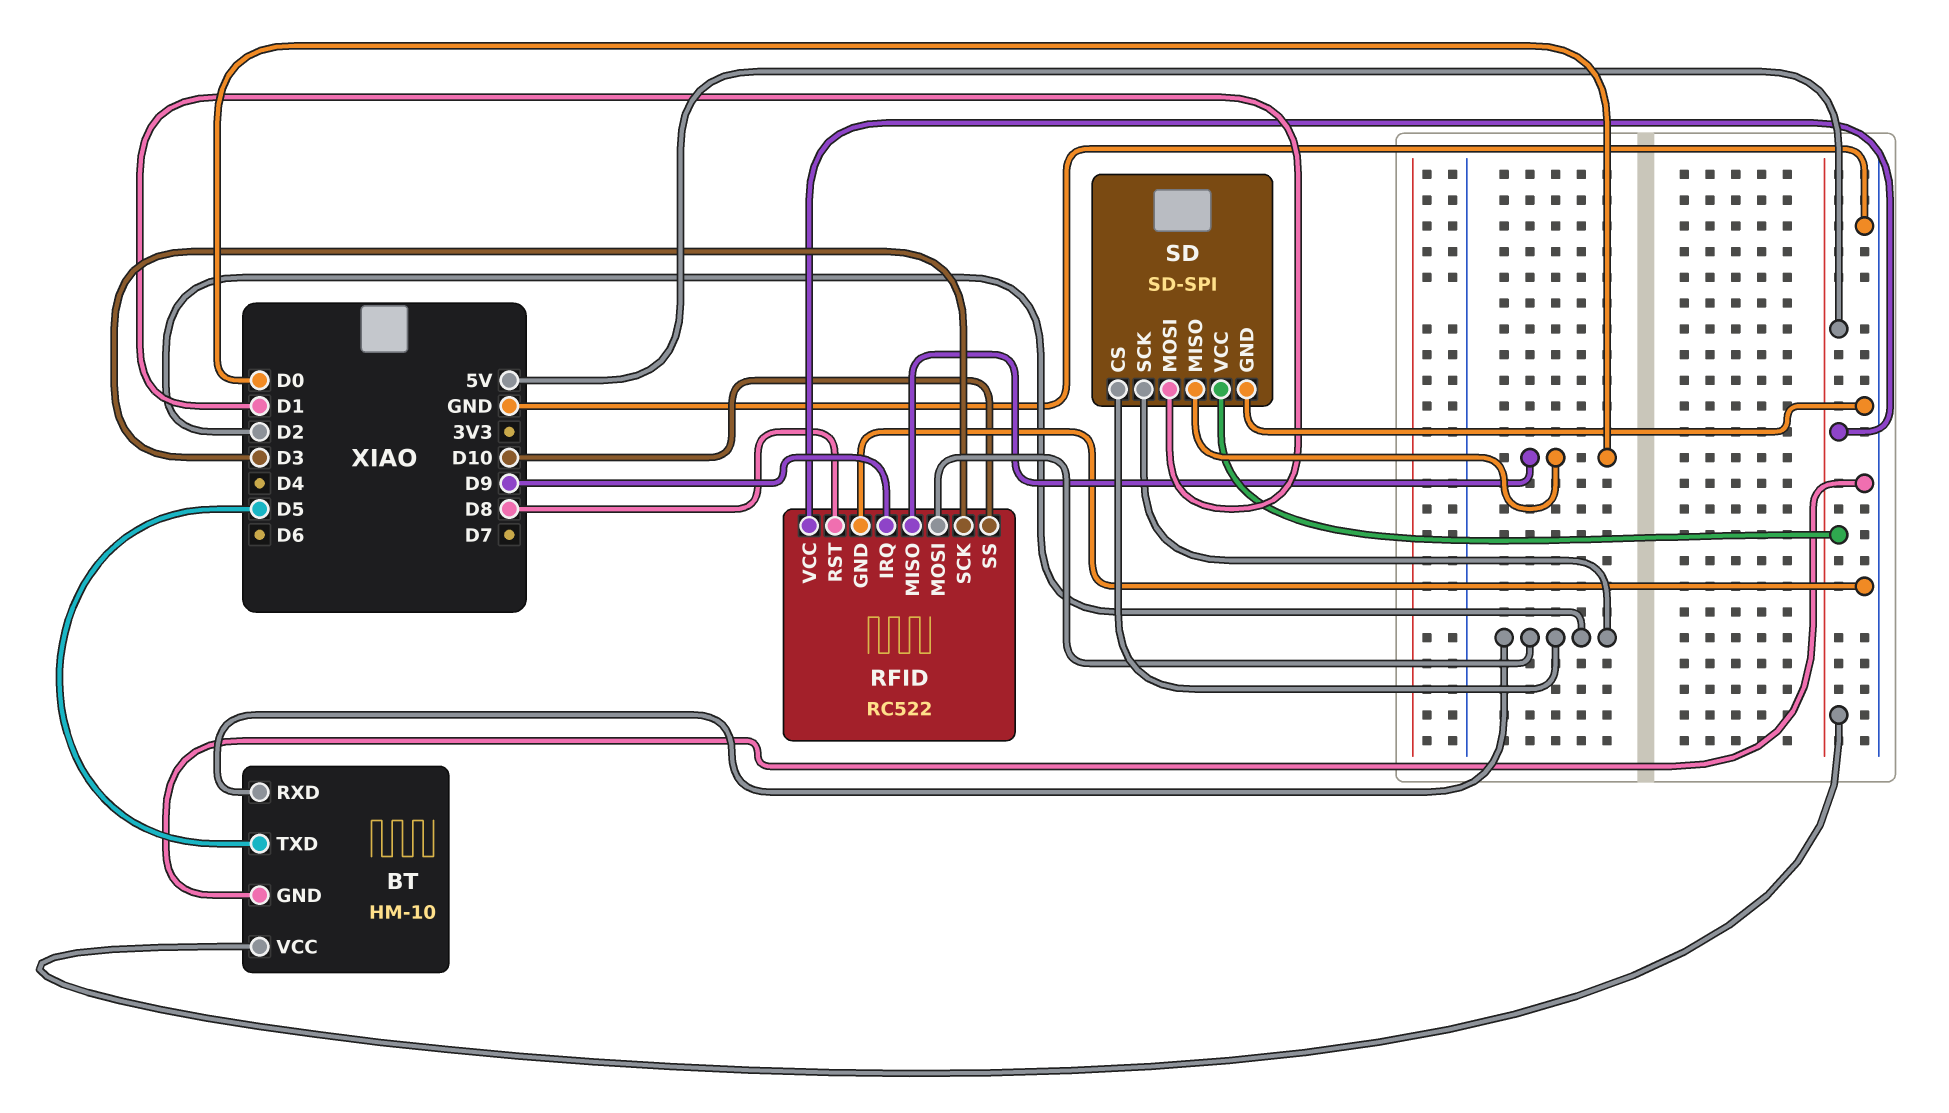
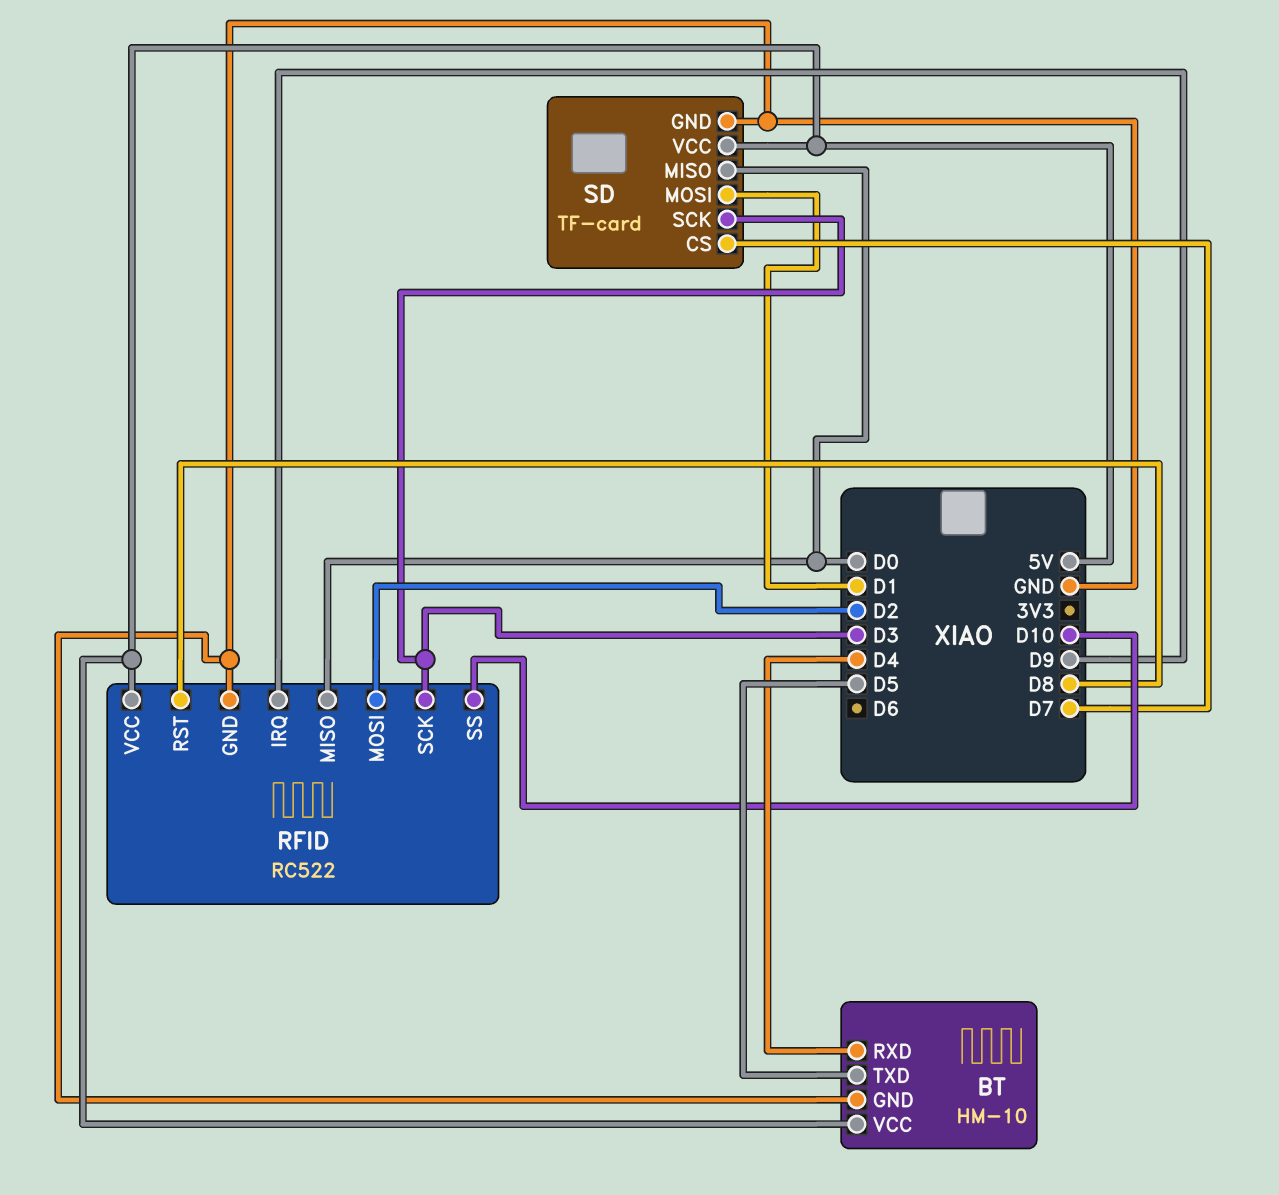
BT pin RXD: D2 -> D4
SD: SD-SPI -> TF-card
SD pin CS: D2 -> D7
SD pin SCK: D2 -> D3

